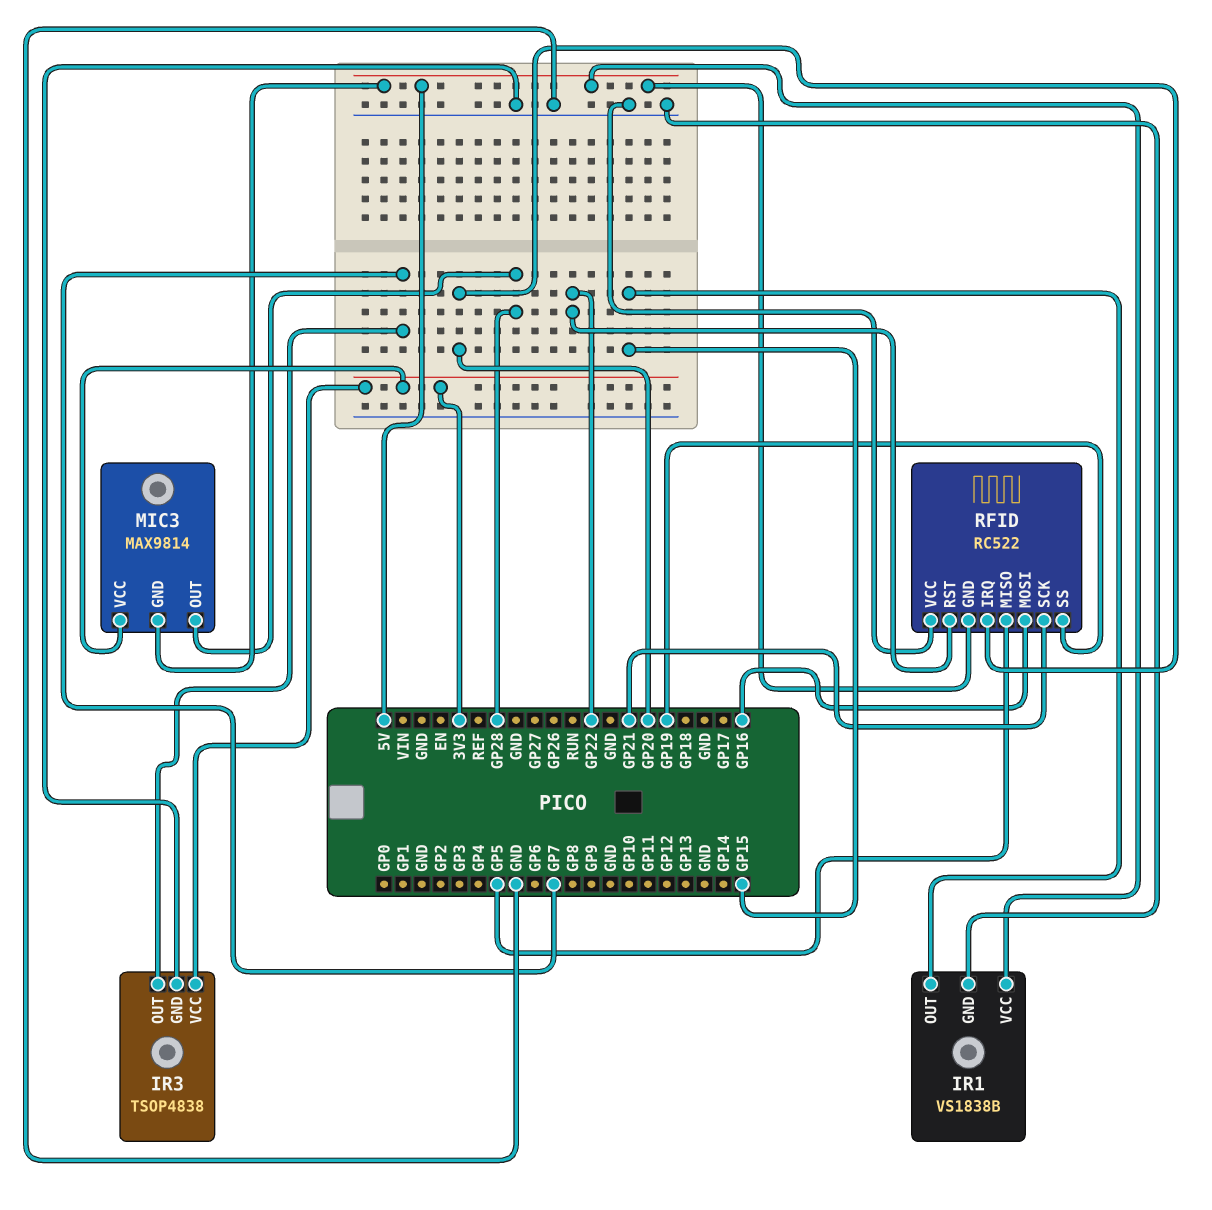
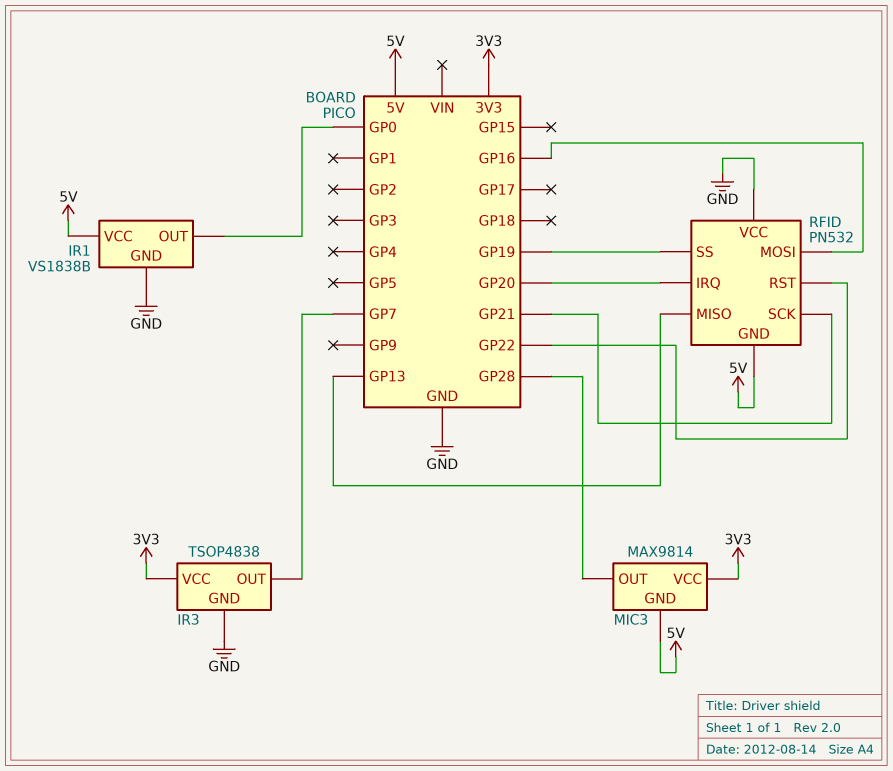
IR1 pin OUT: GP15 -> GP0
RFID: RC522 -> PN532
RFID pin MISO: GP5 -> GP13

